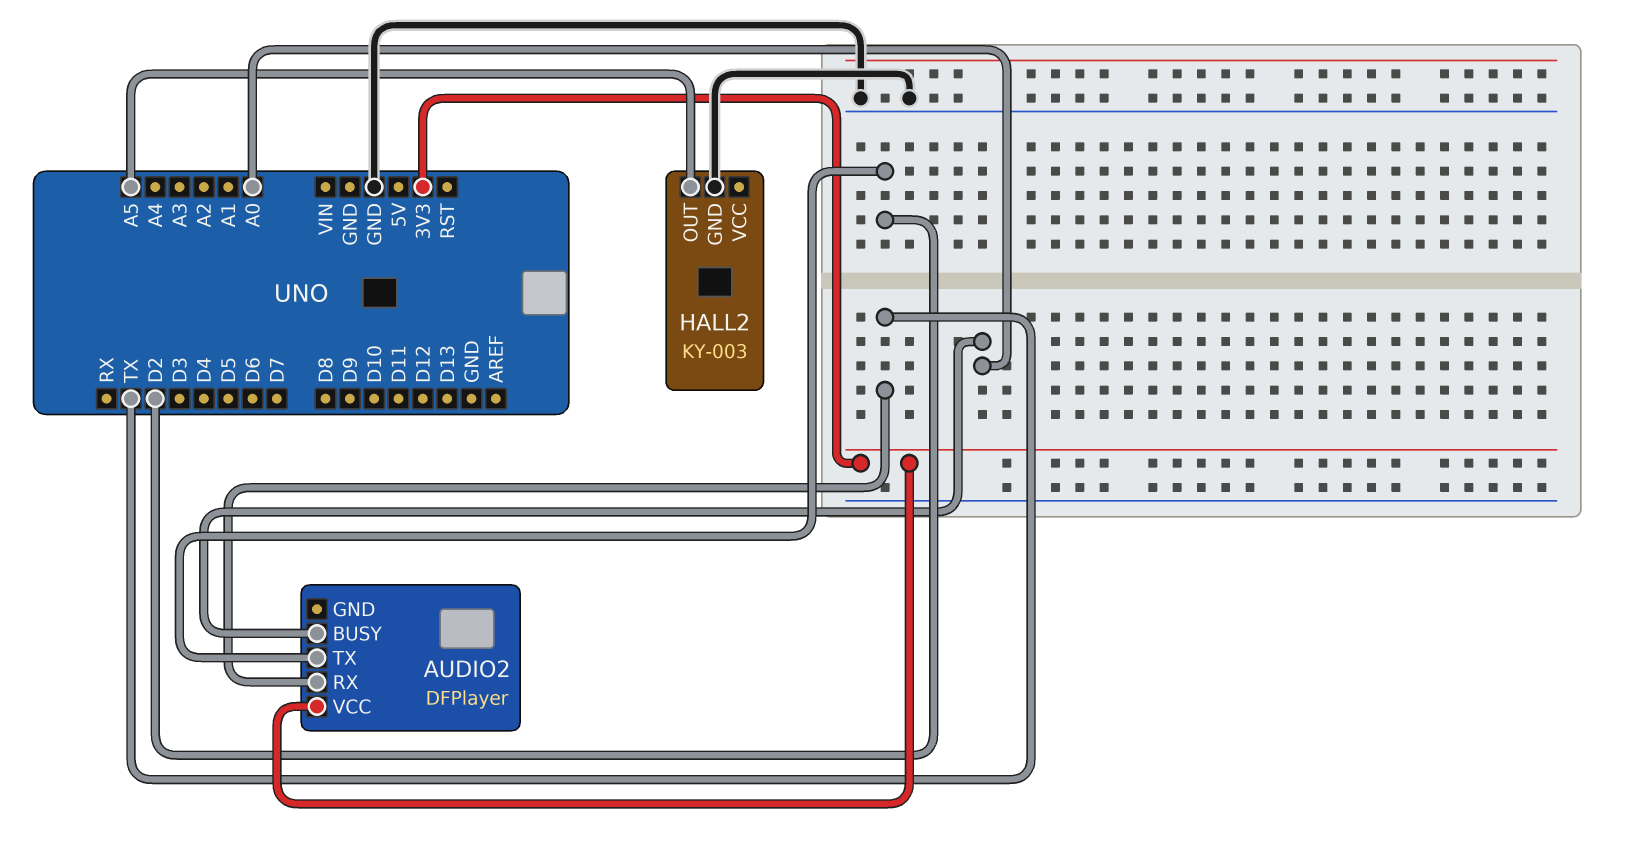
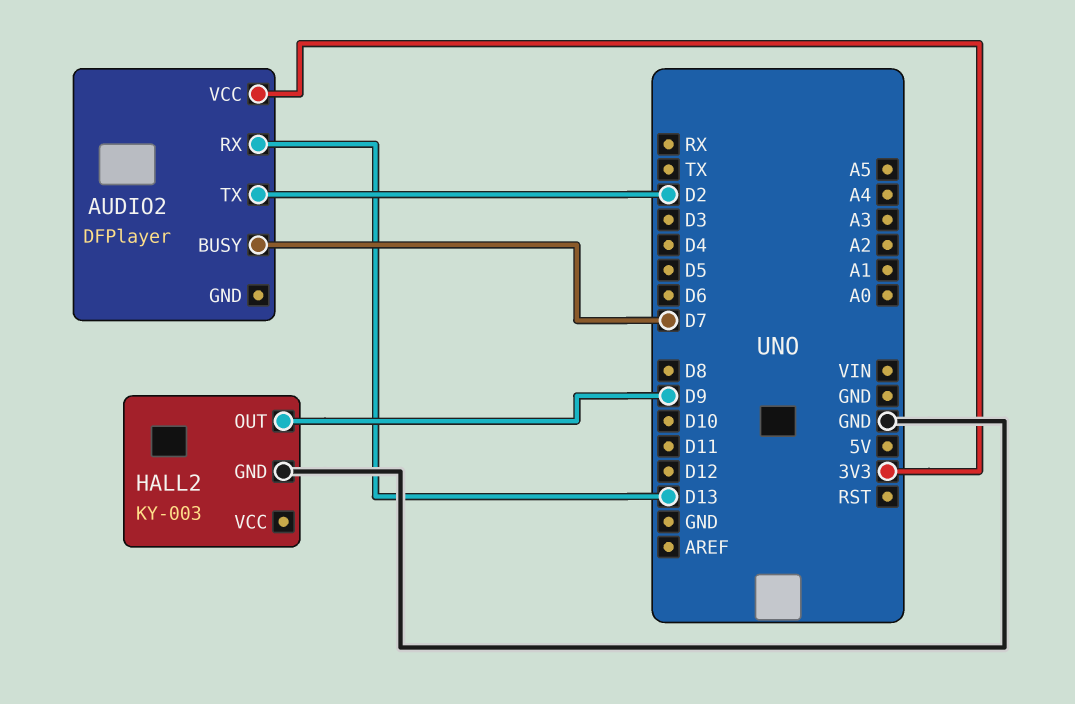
AUDIO2 pin BUSY: A0 -> D7
AUDIO2 pin RX: TX -> D13
HALL2 pin OUT: A5 -> D9

